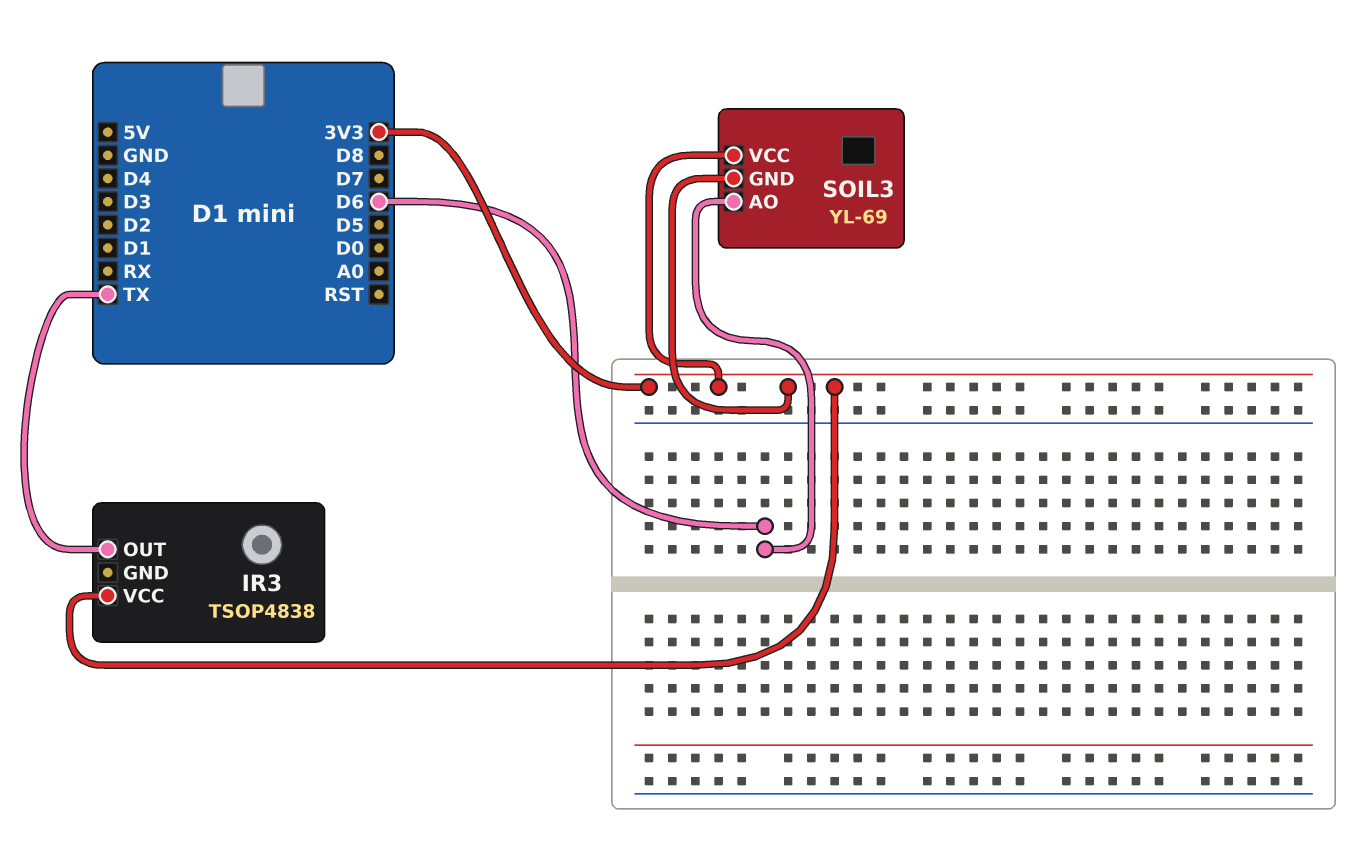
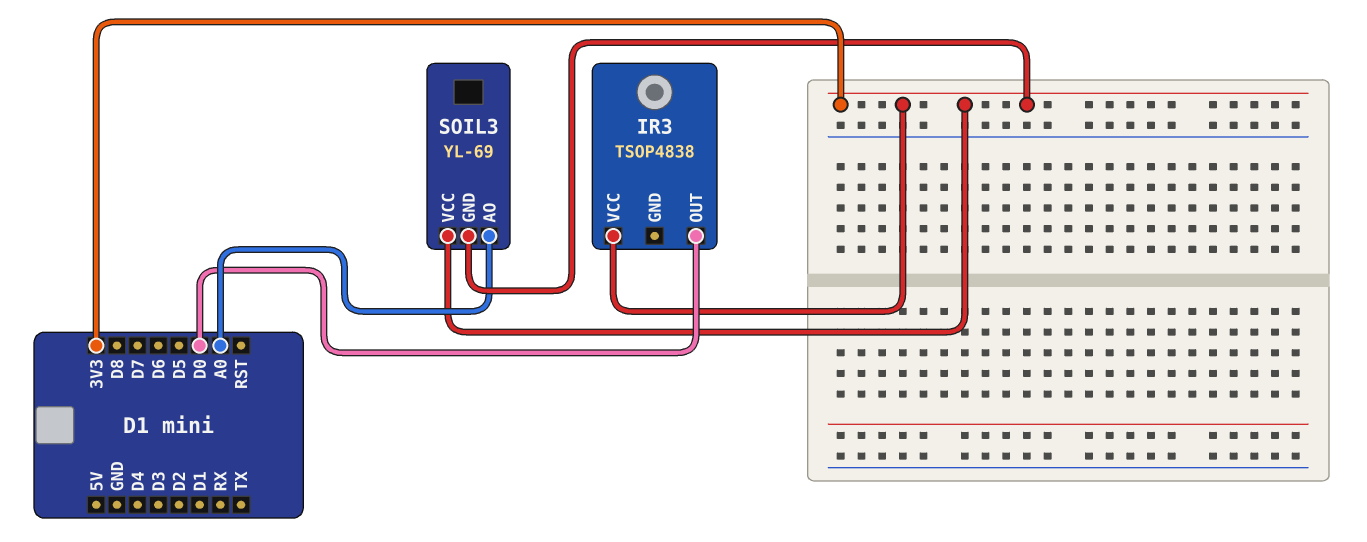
IR3 pin OUT: TX -> D0
SOIL3 pin AO: D6 -> A0

